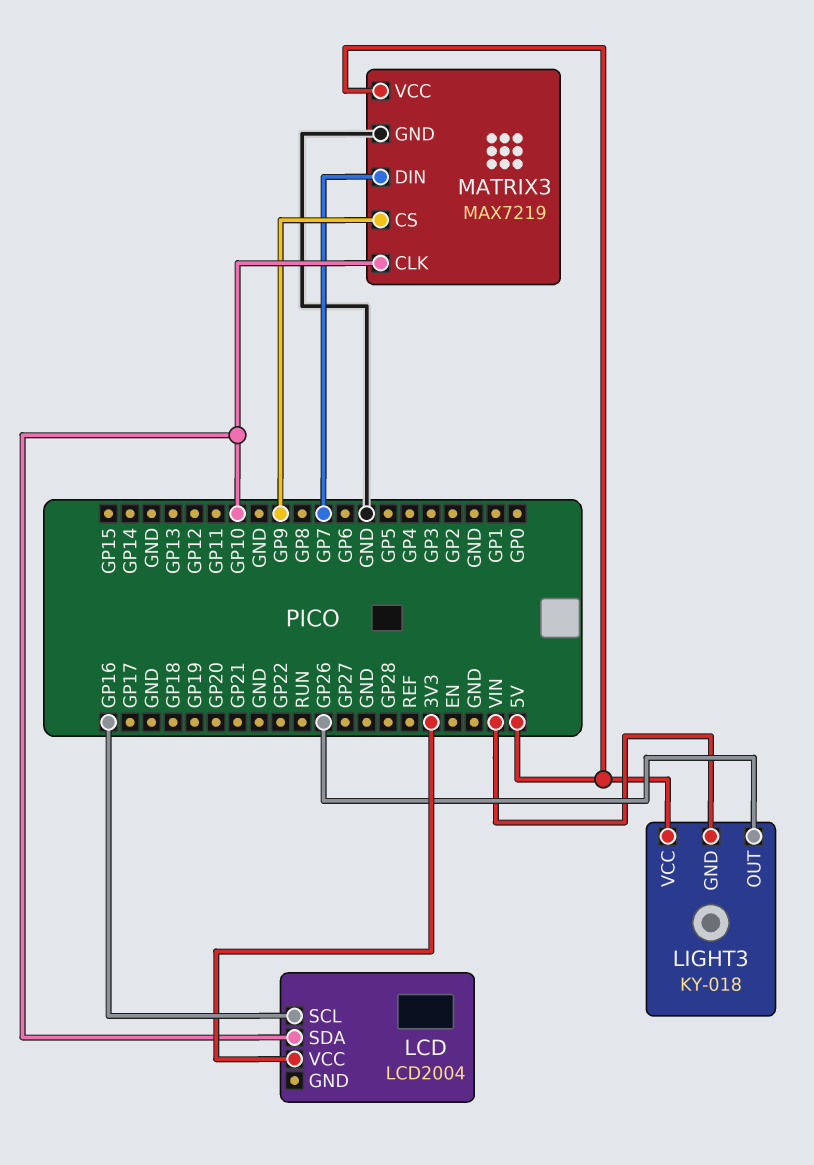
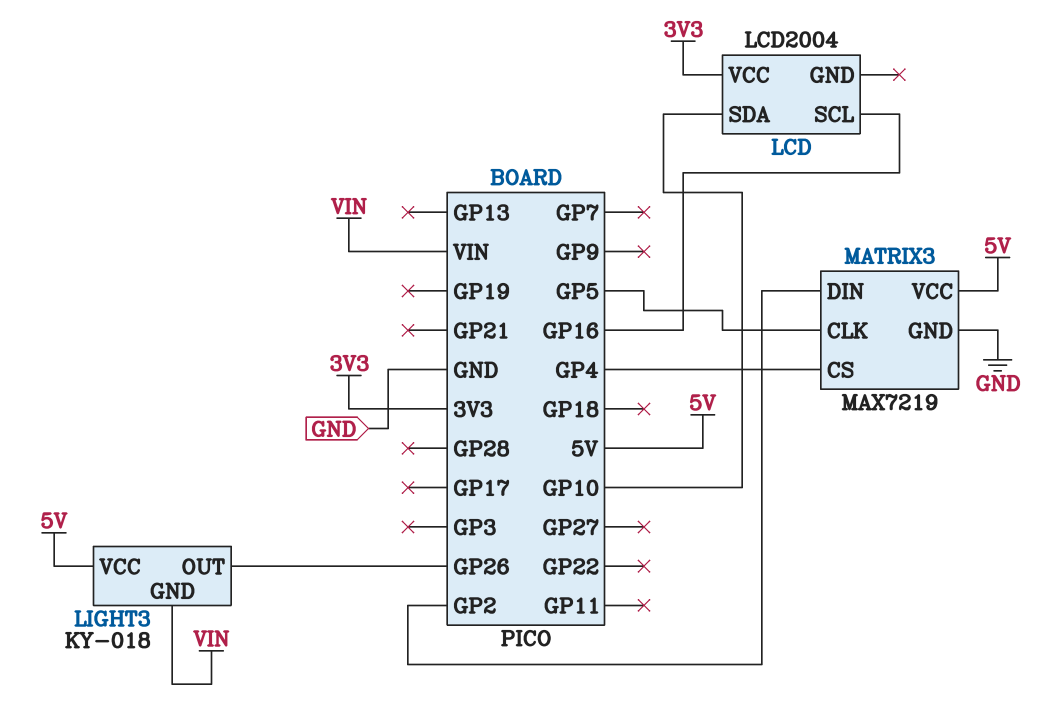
MATRIX3 pin CLK: GP10 -> GP5
MATRIX3 pin CS: GP9 -> GP4
MATRIX3 pin DIN: GP7 -> GP2

